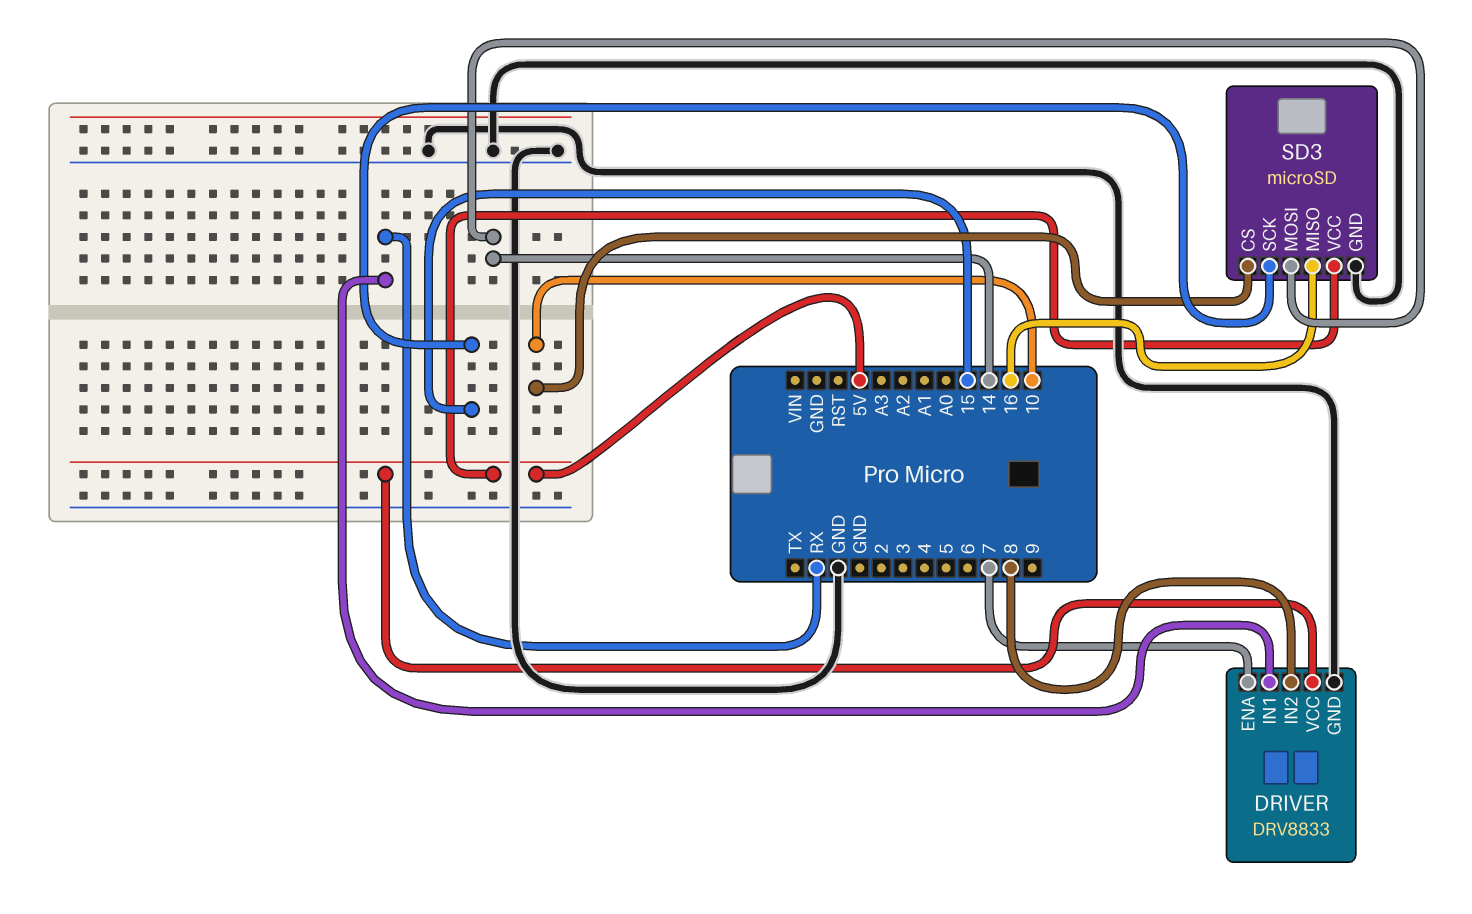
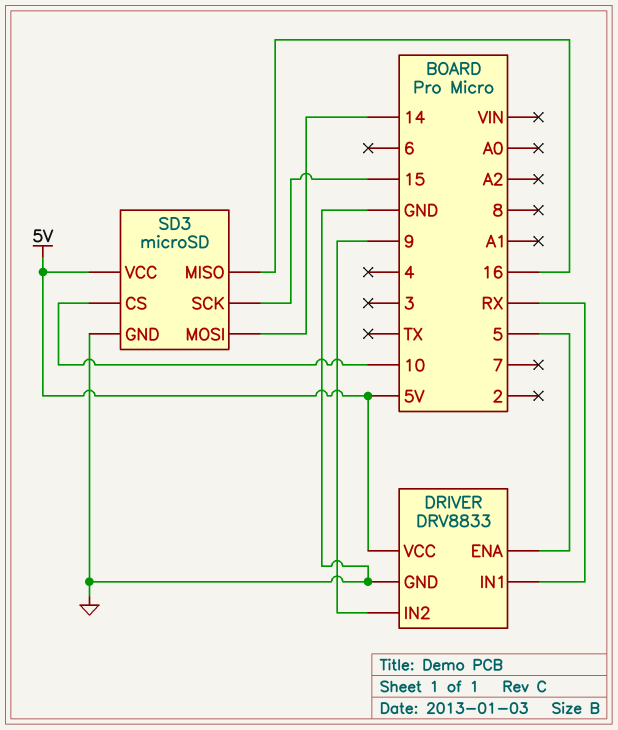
DRIVER pin ENA: 7 -> 5
DRIVER pin IN2: 8 -> 9

